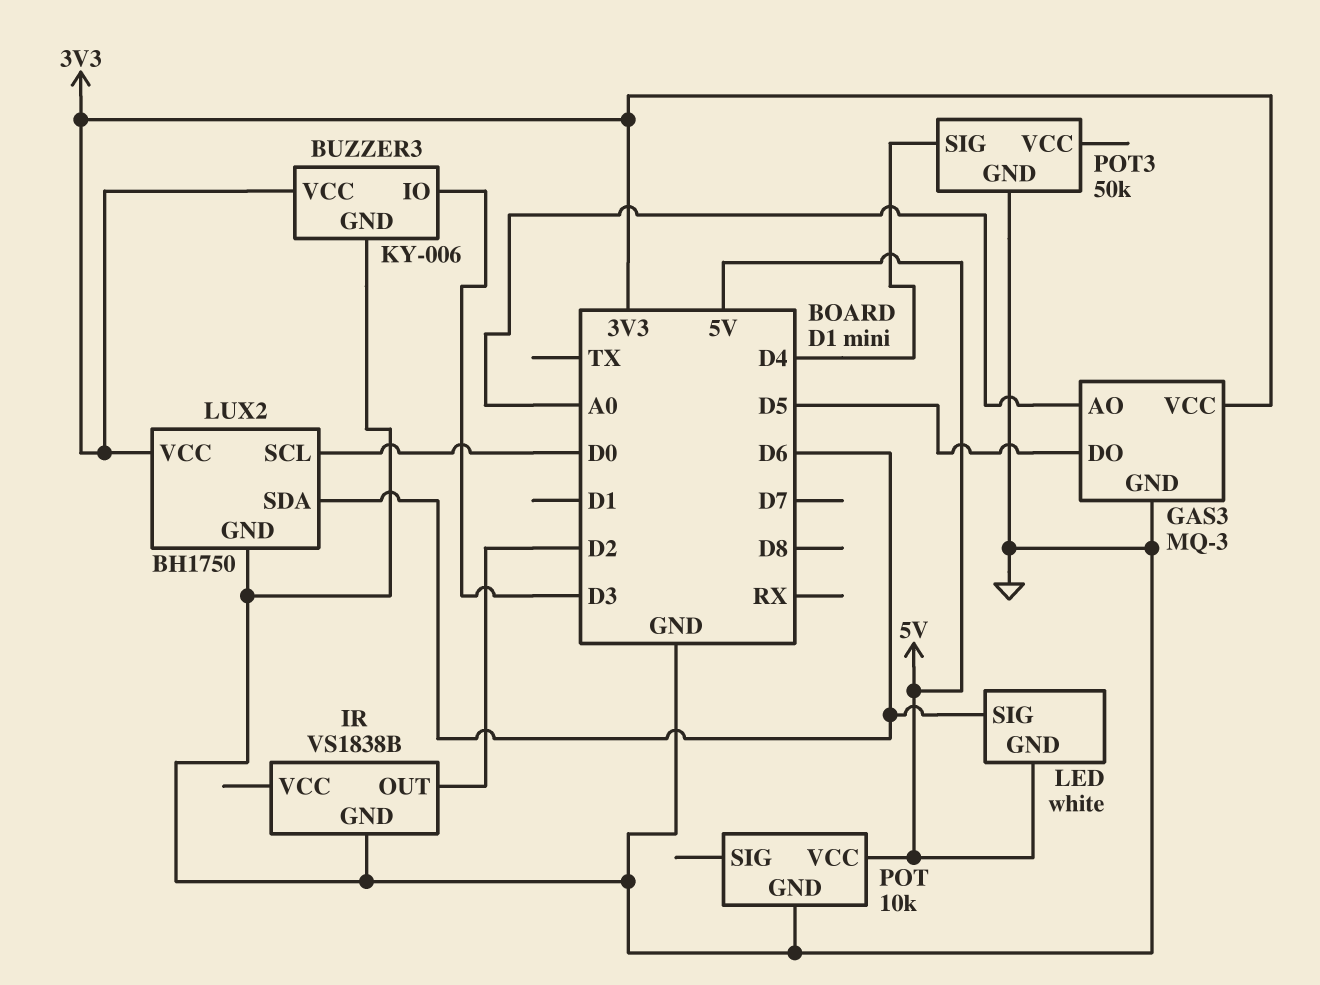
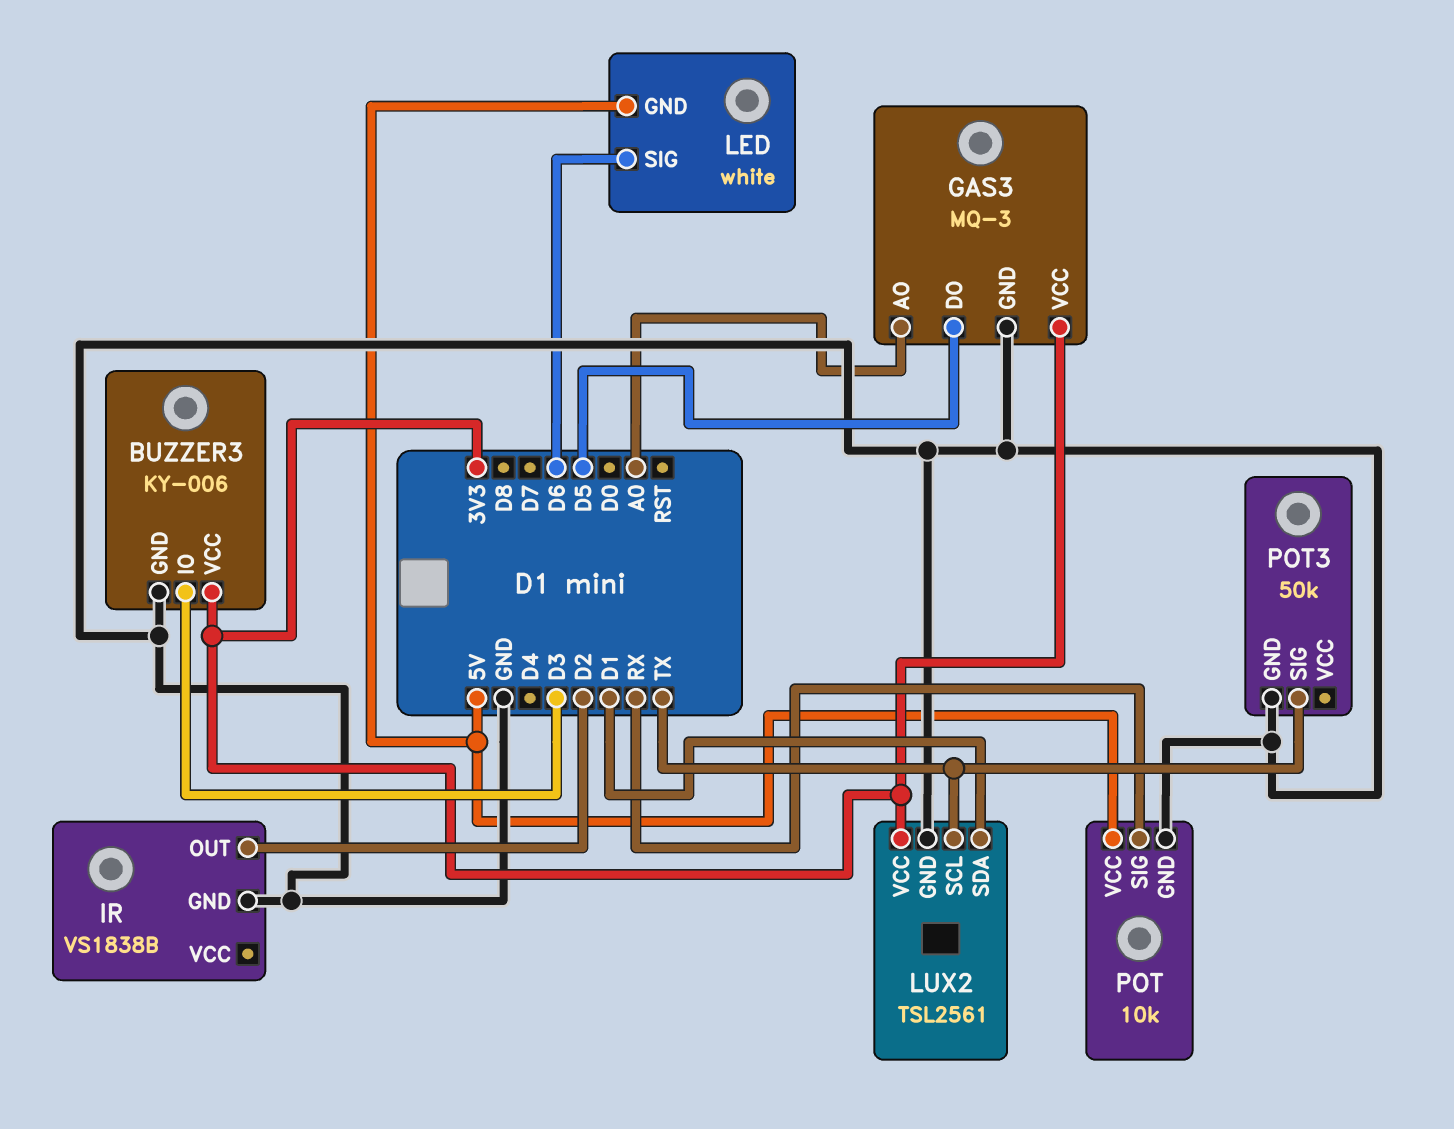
LUX2: BH1750 -> TSL2561
LUX2 pin SCL: D0 -> TX
LUX2 pin SDA: D6 -> D1
POT pin SIG: none -> RX
POT3 pin SIG: D4 -> TX

